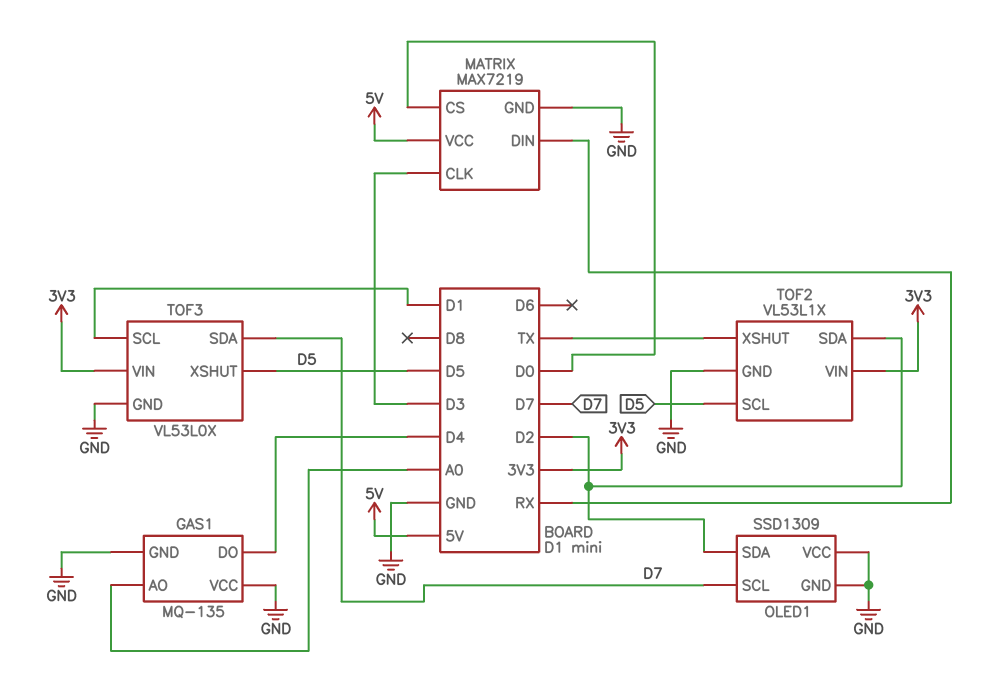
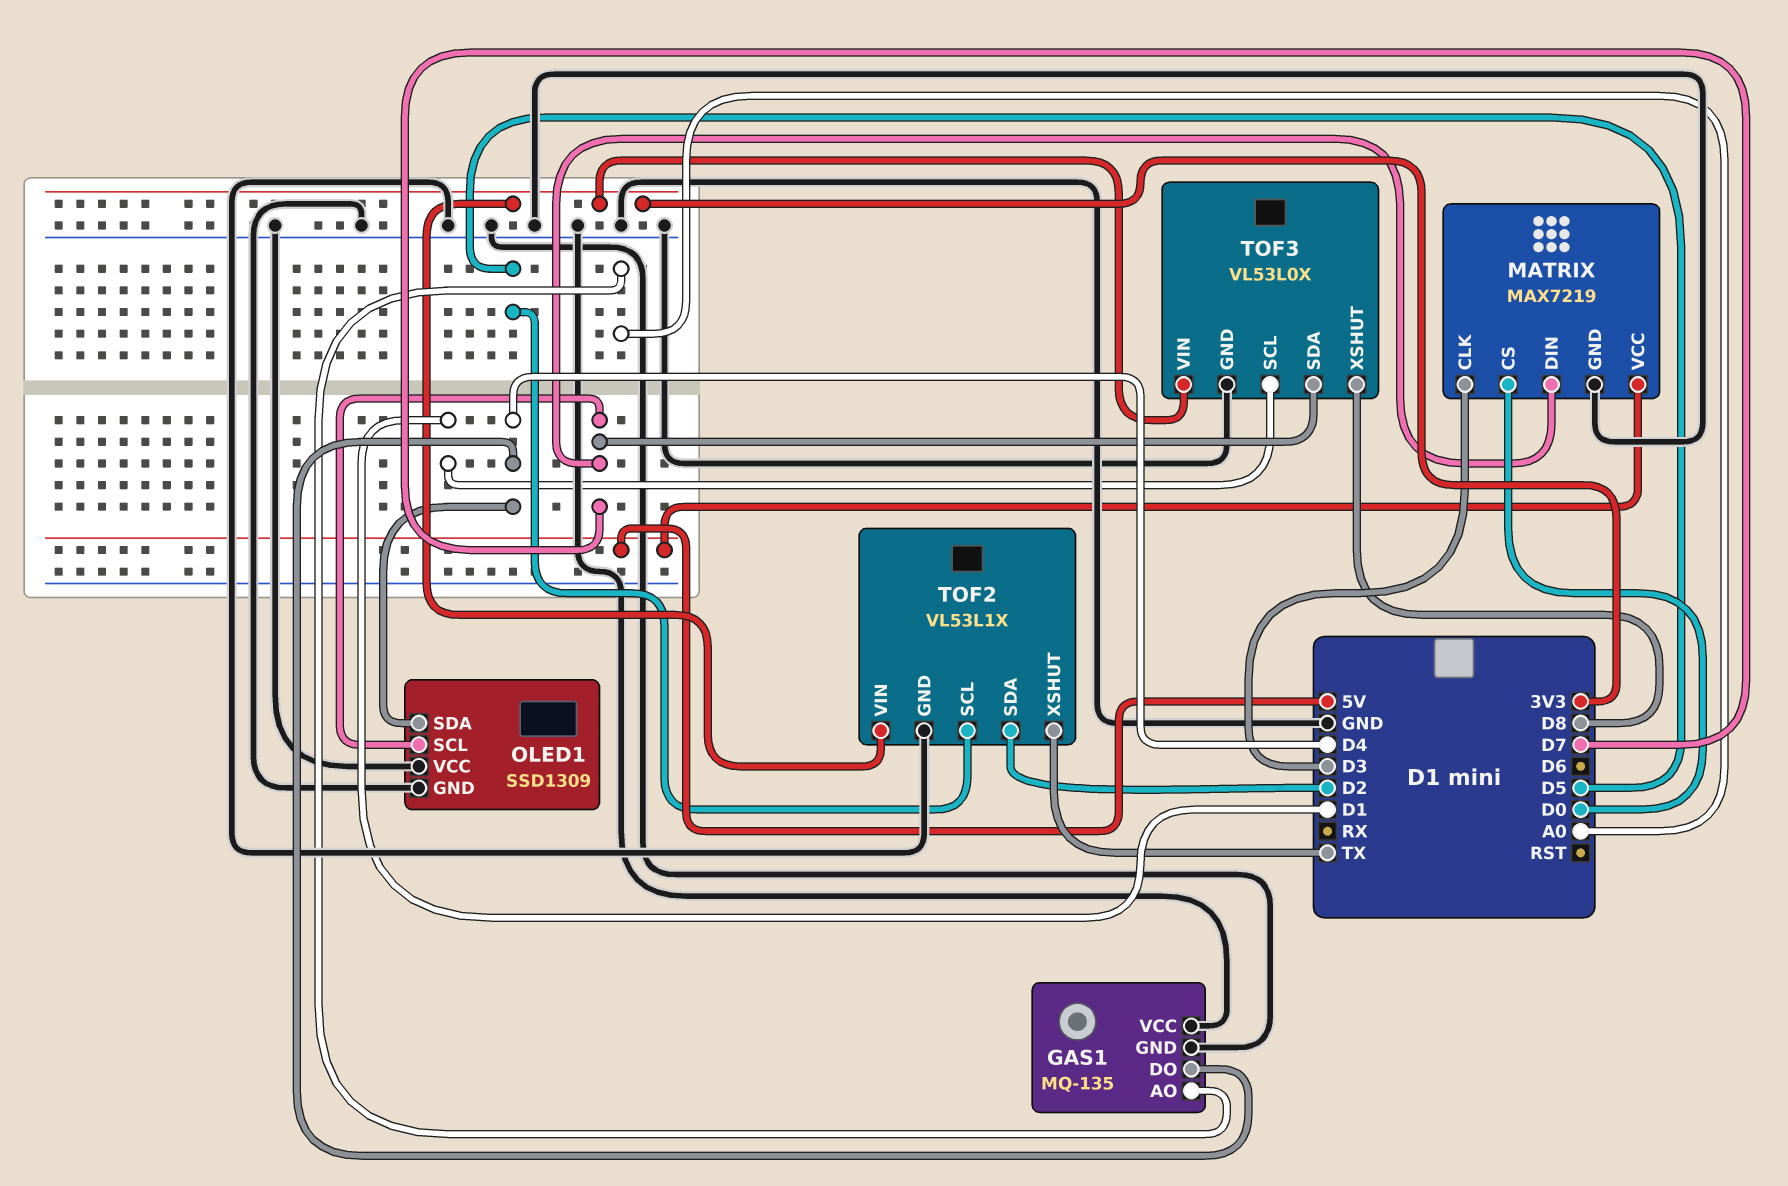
MATRIX pin DIN: RX -> D7
OLED1 pin SDA: D2 -> D4
TOF3 pin XSHUT: D5 -> D8

